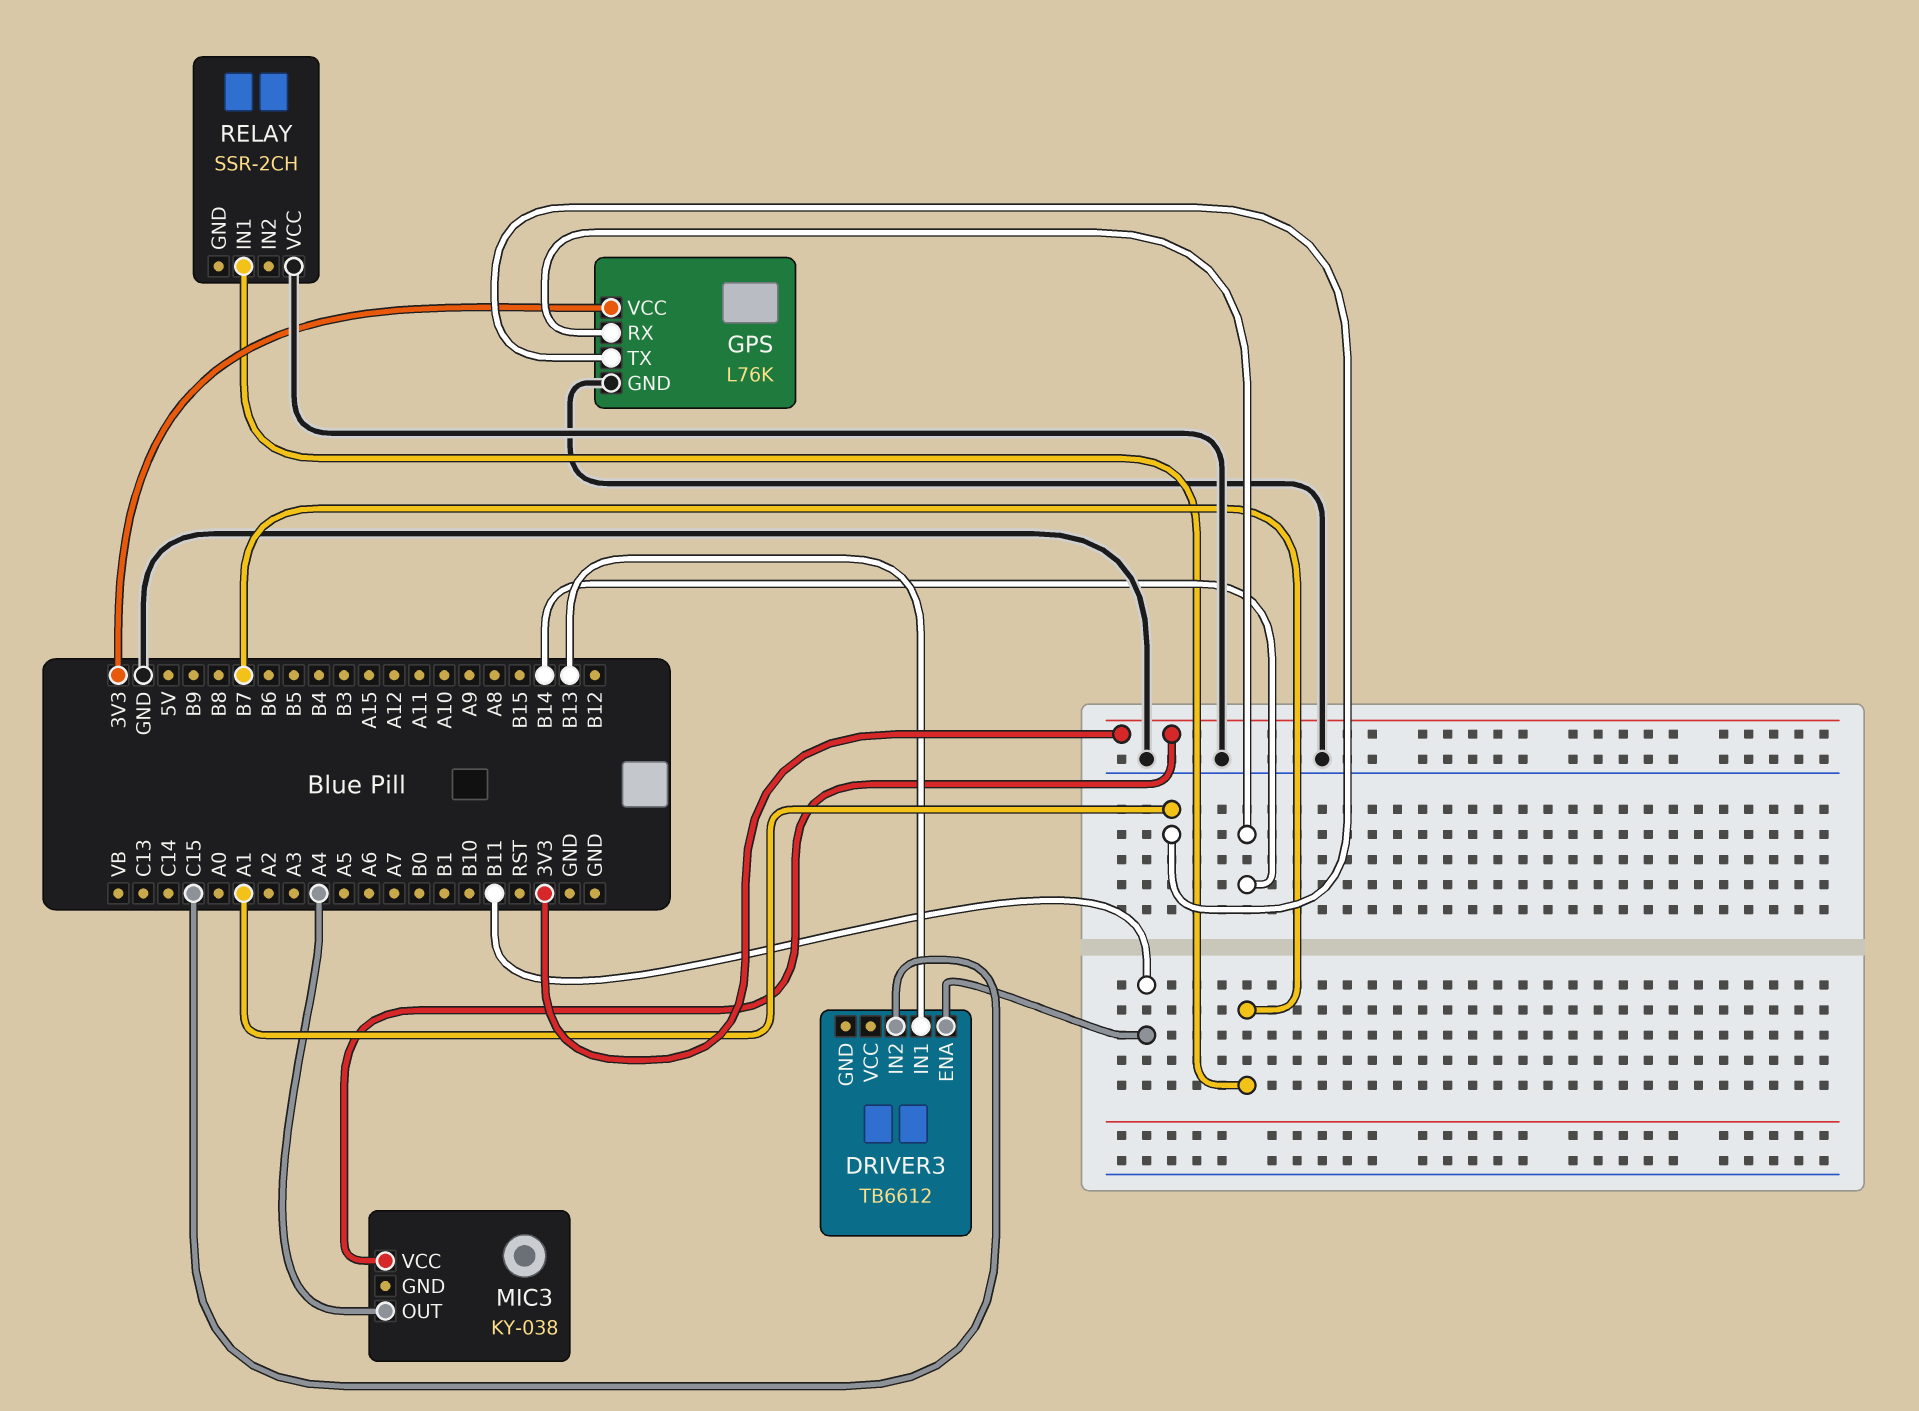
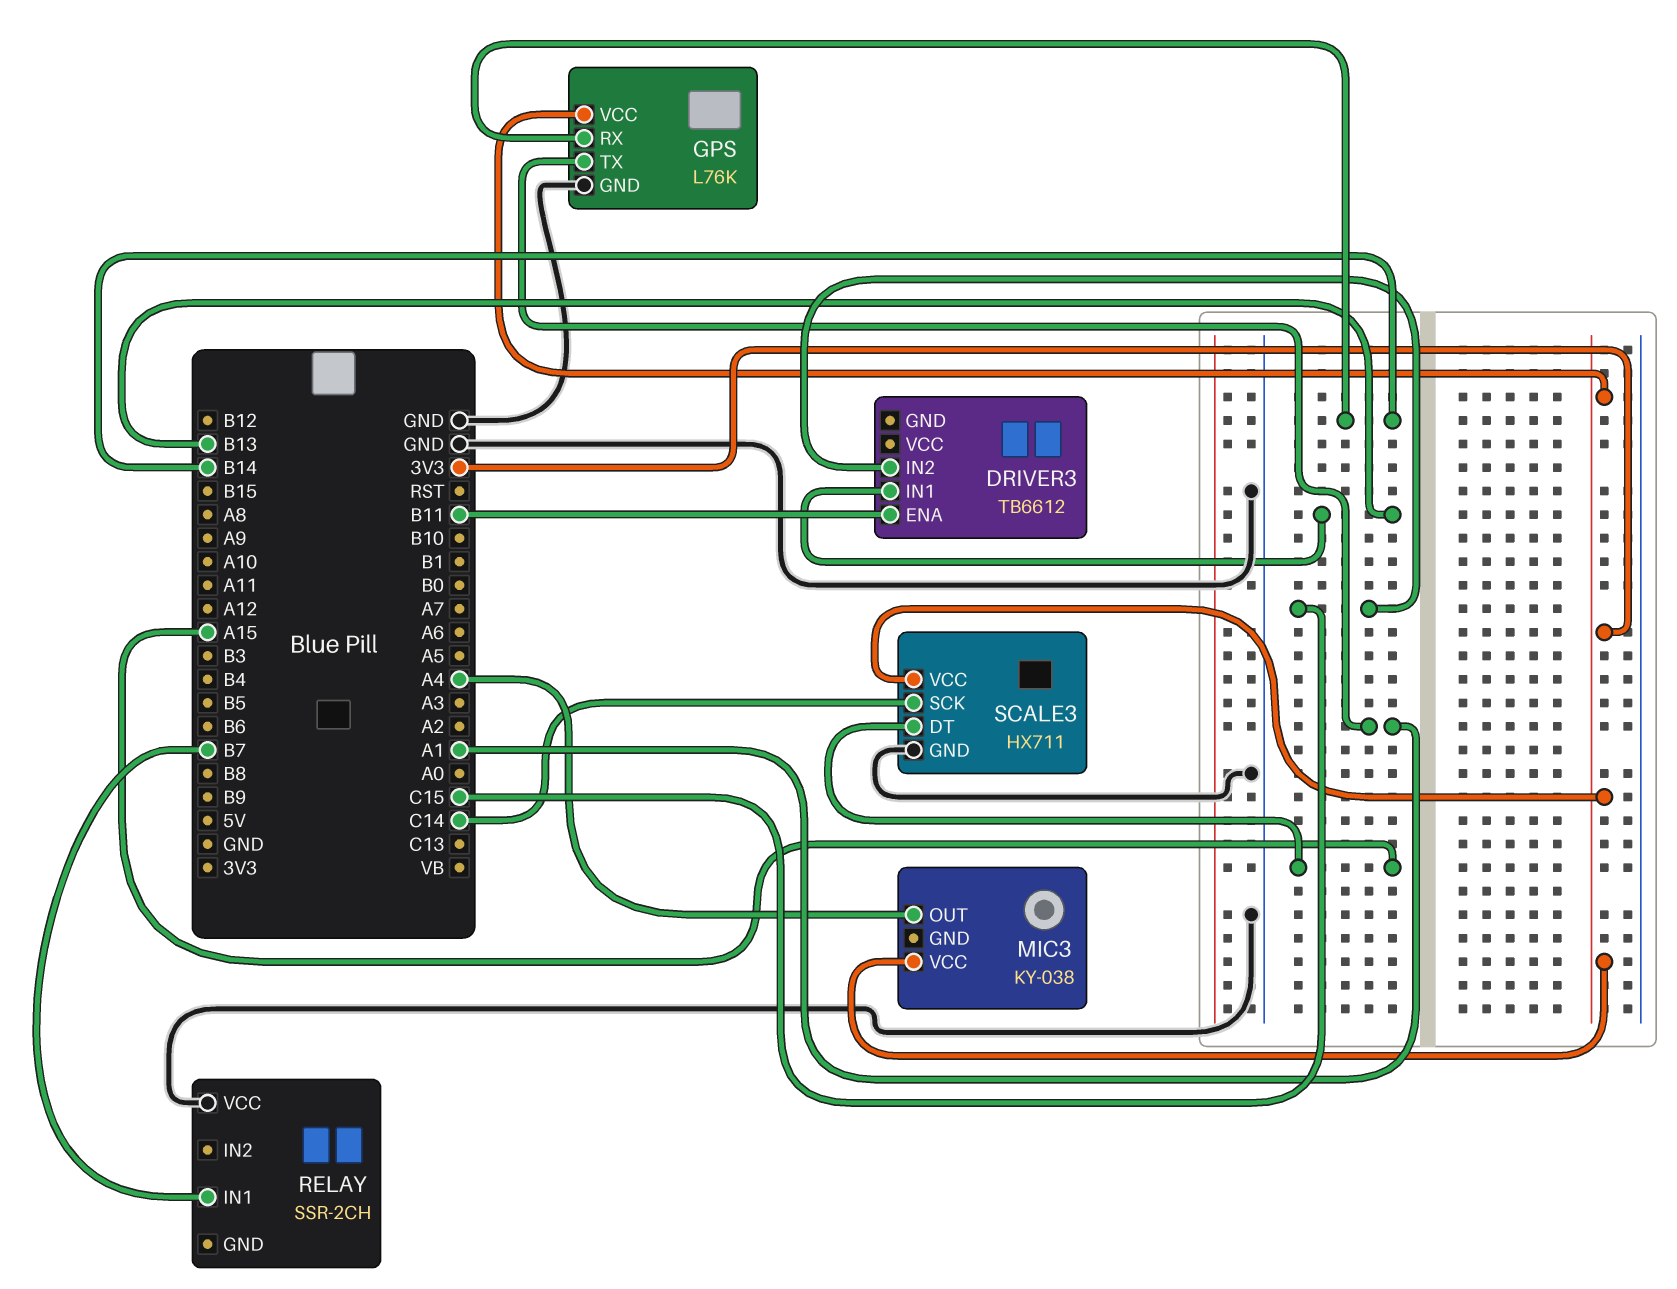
SCALE3: none -> HX711
SCALE3 pin DT: none -> A15
SCALE3 pin GND: none -> GND
SCALE3 pin SCK: none -> C14
SCALE3 pin VCC: none -> 3V3

